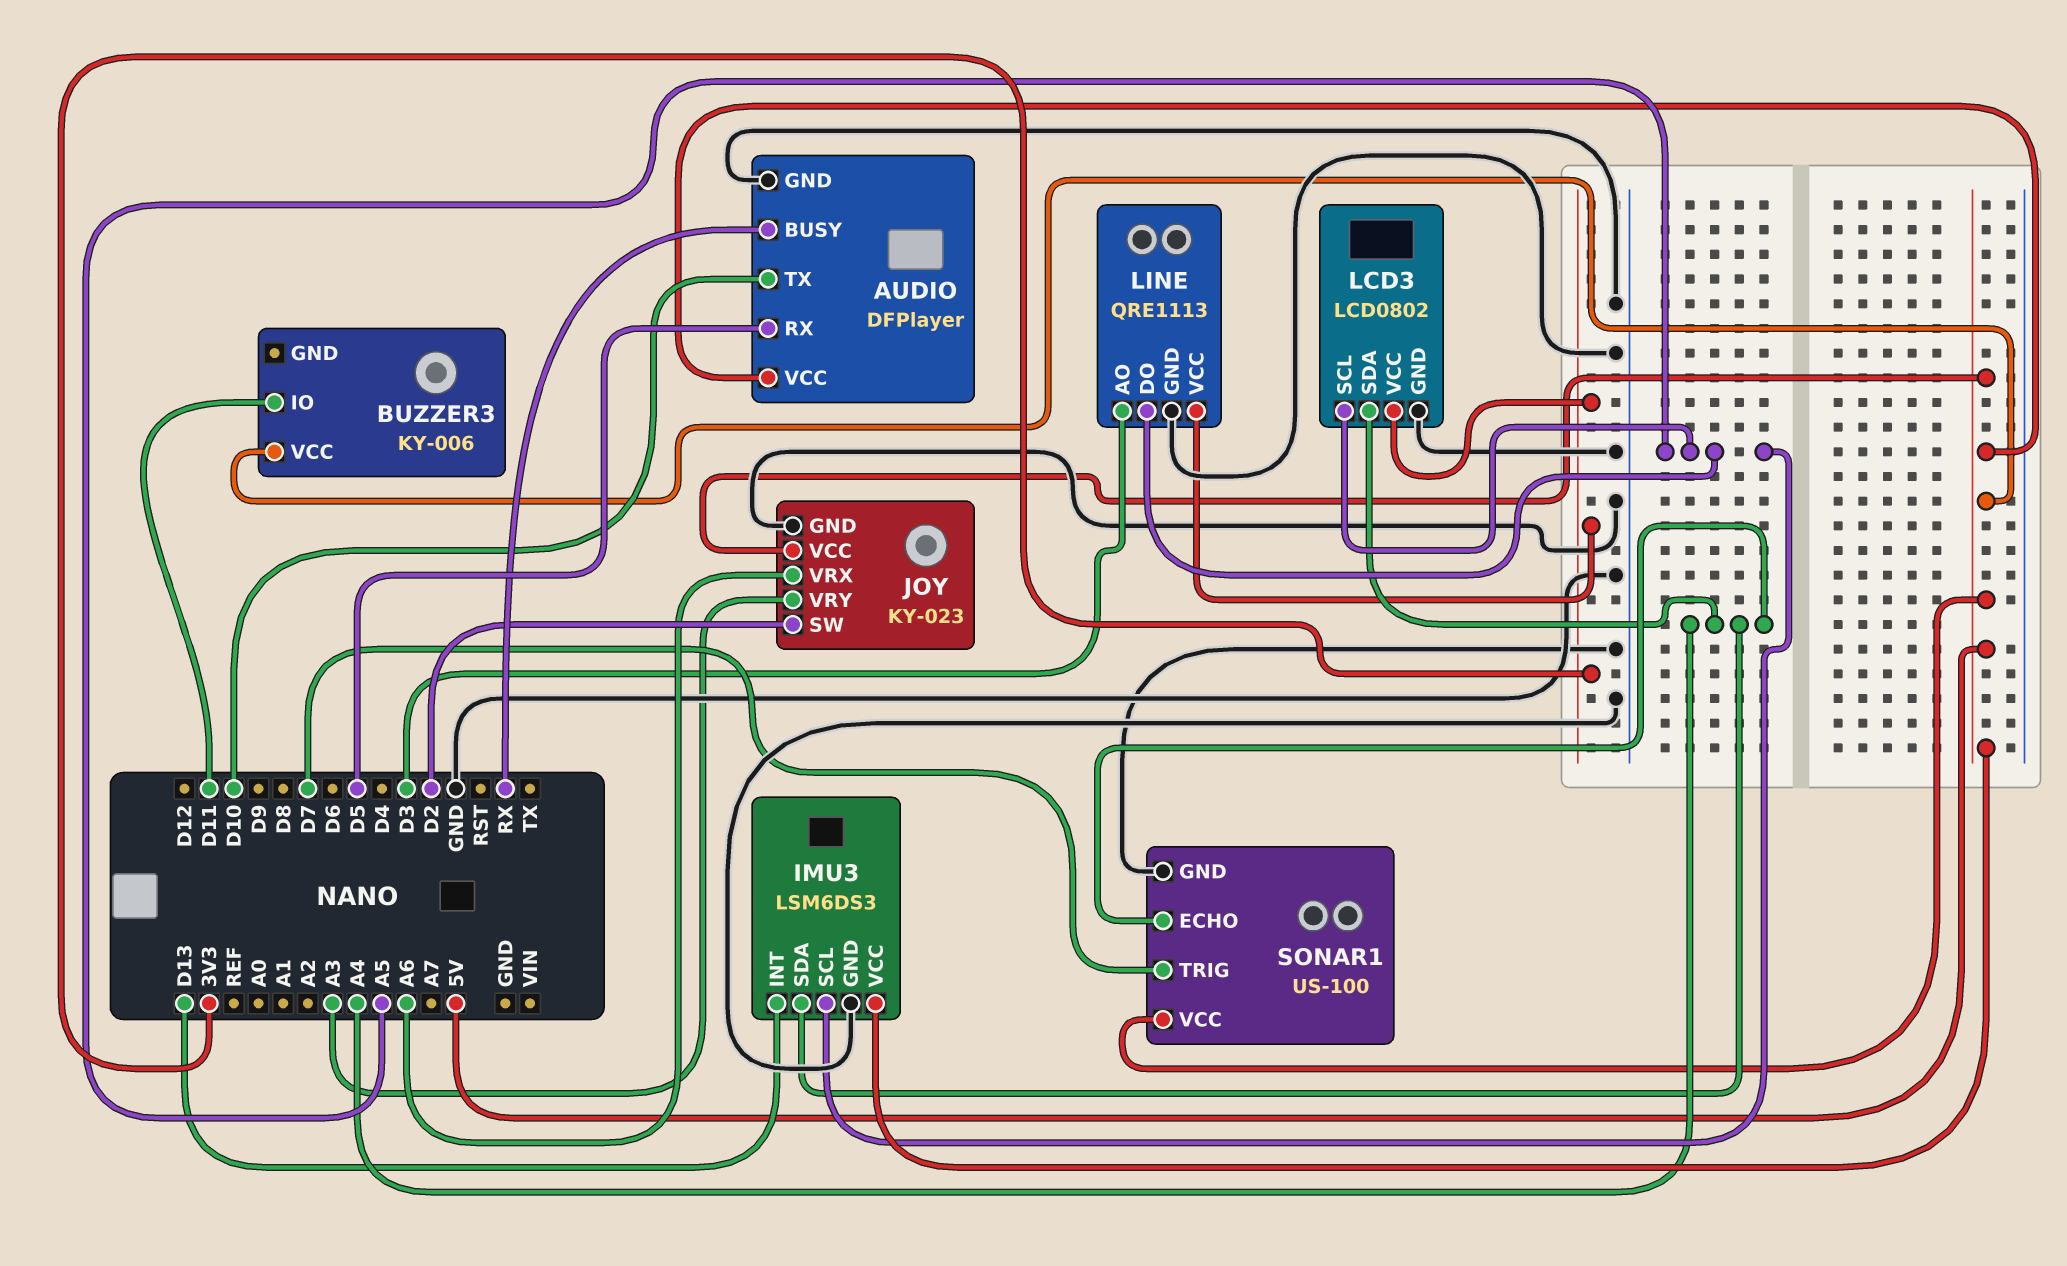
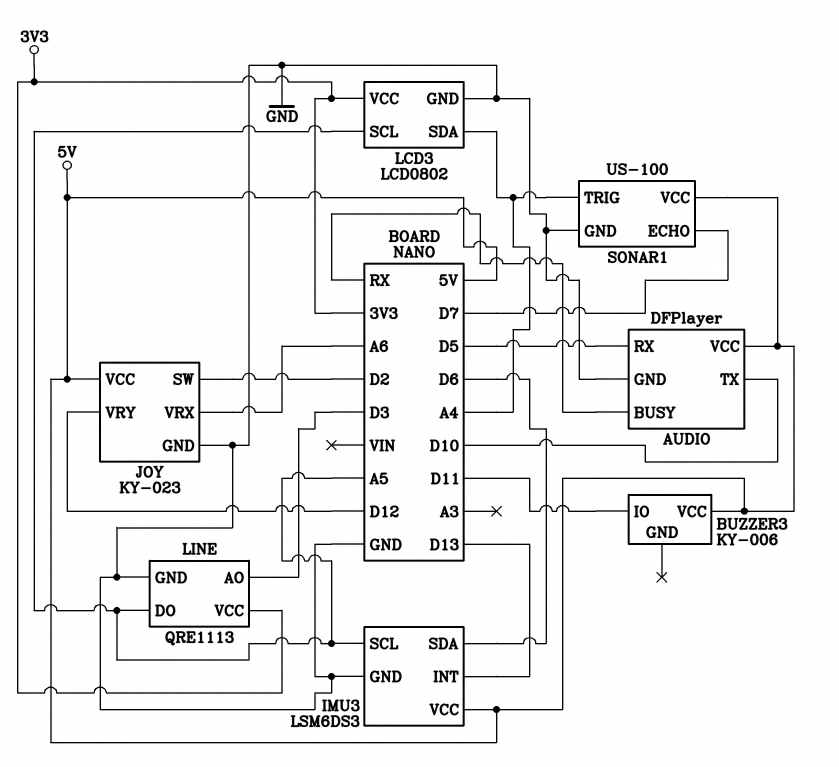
IMU3 pin SDA: A4 -> D6
JOY pin VRY: A3 -> D12
SONAR1 pin ECHO: A4 -> D7
SONAR1 pin TRIG: D7 -> A4

